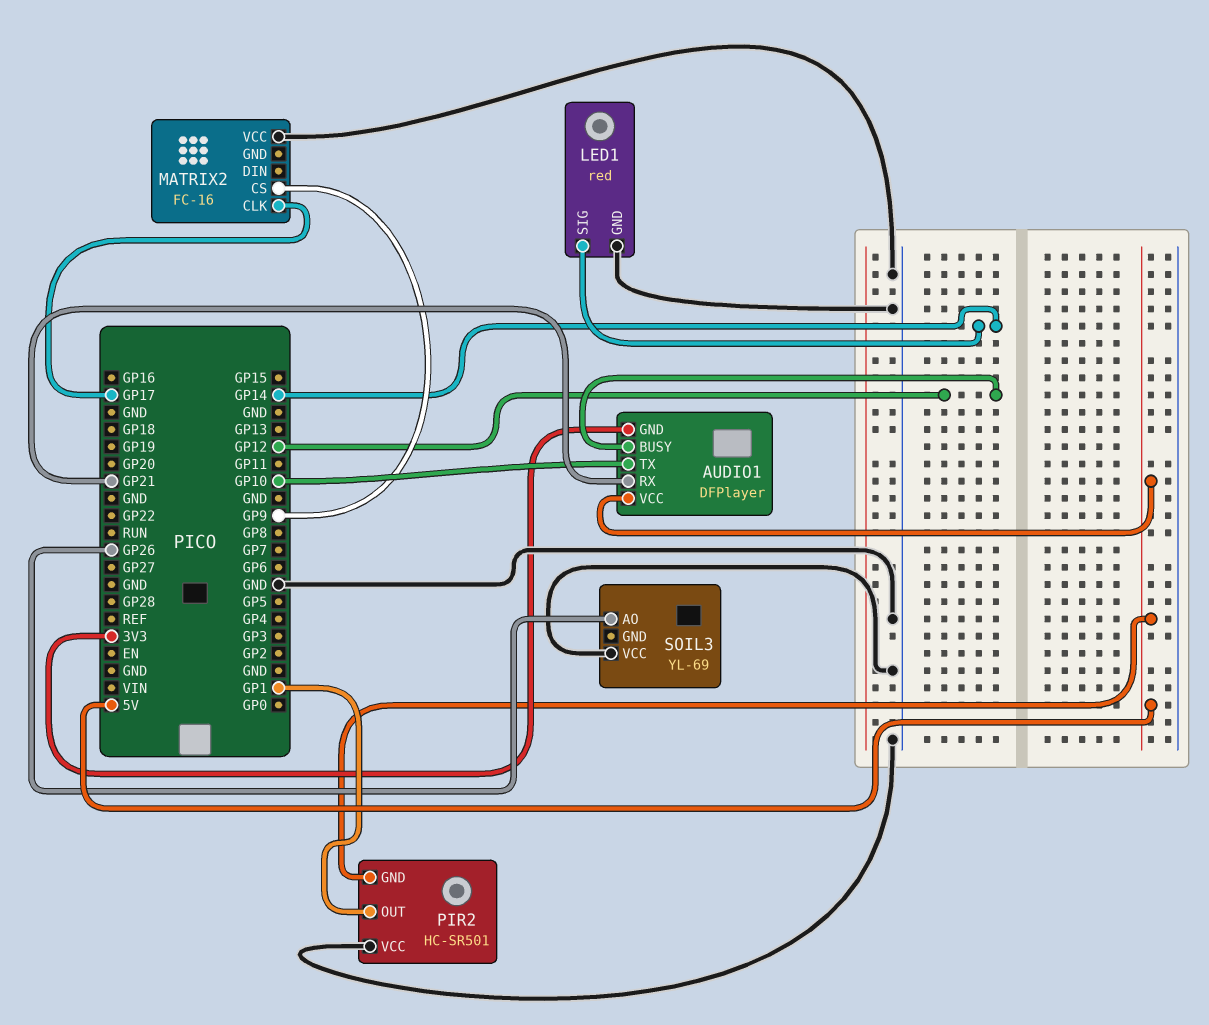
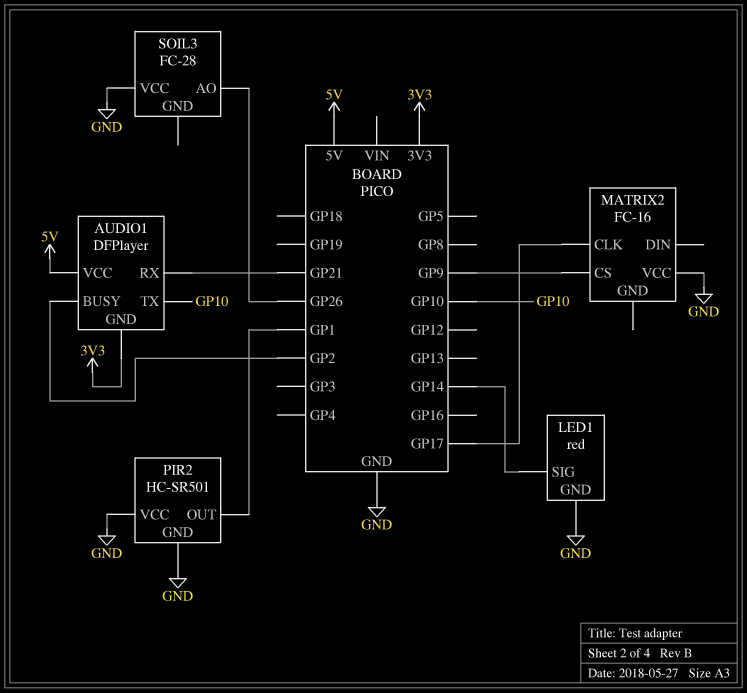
AUDIO1 pin BUSY: GP12 -> GP2
PIR2 pin GND: 5V -> GND
SOIL3: YL-69 -> FC-28

